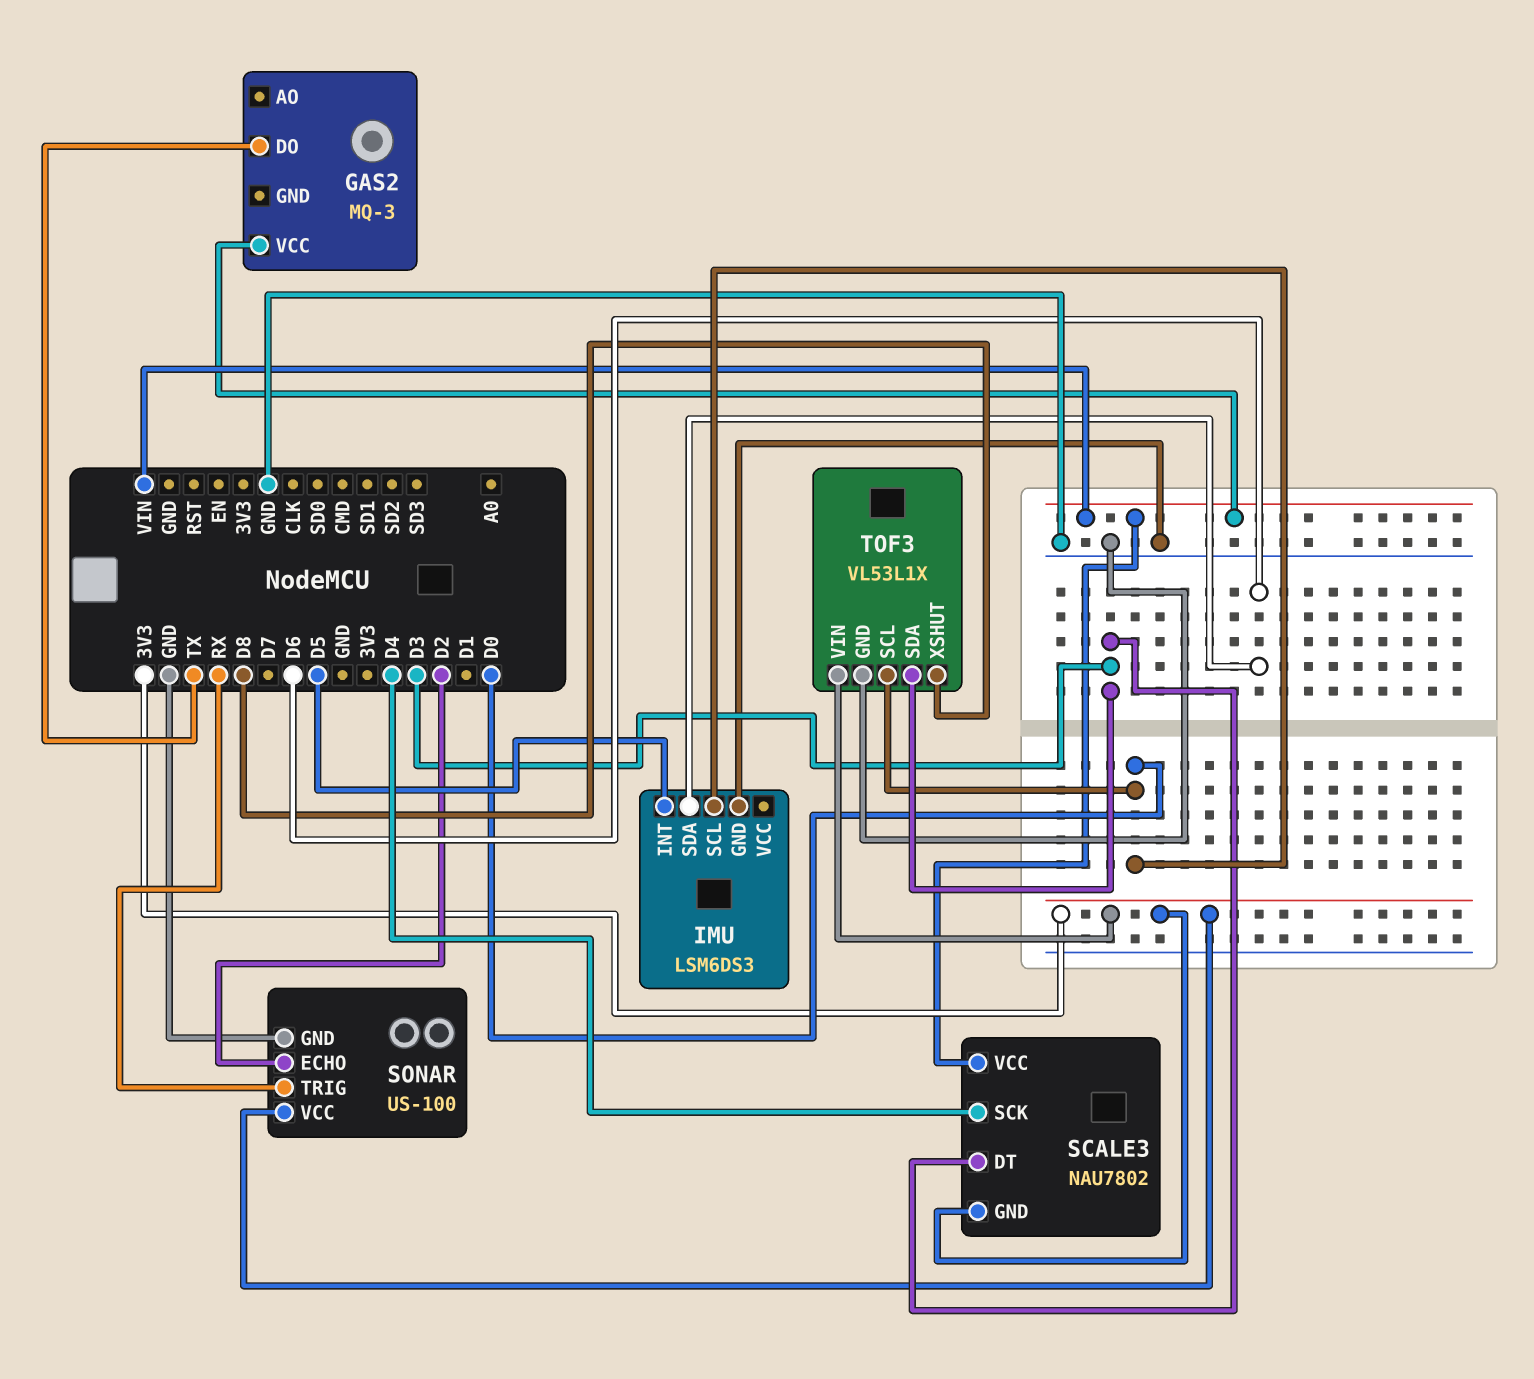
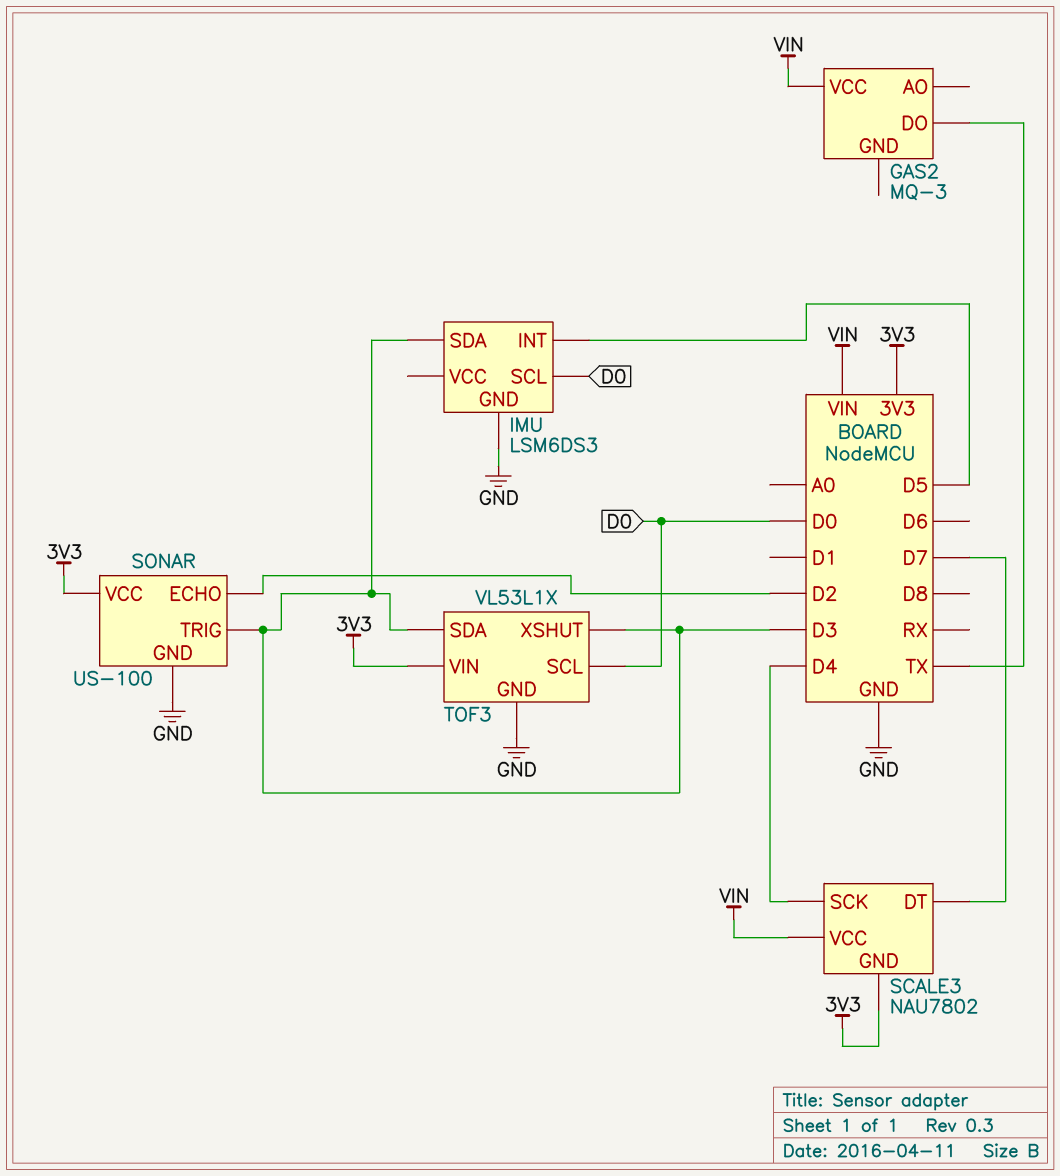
IMU pin SDA: D6 -> D3
SCALE3 pin DT: D3 -> D7
SONAR pin TRIG: RX -> D3
TOF3 pin XSHUT: D8 -> D3

